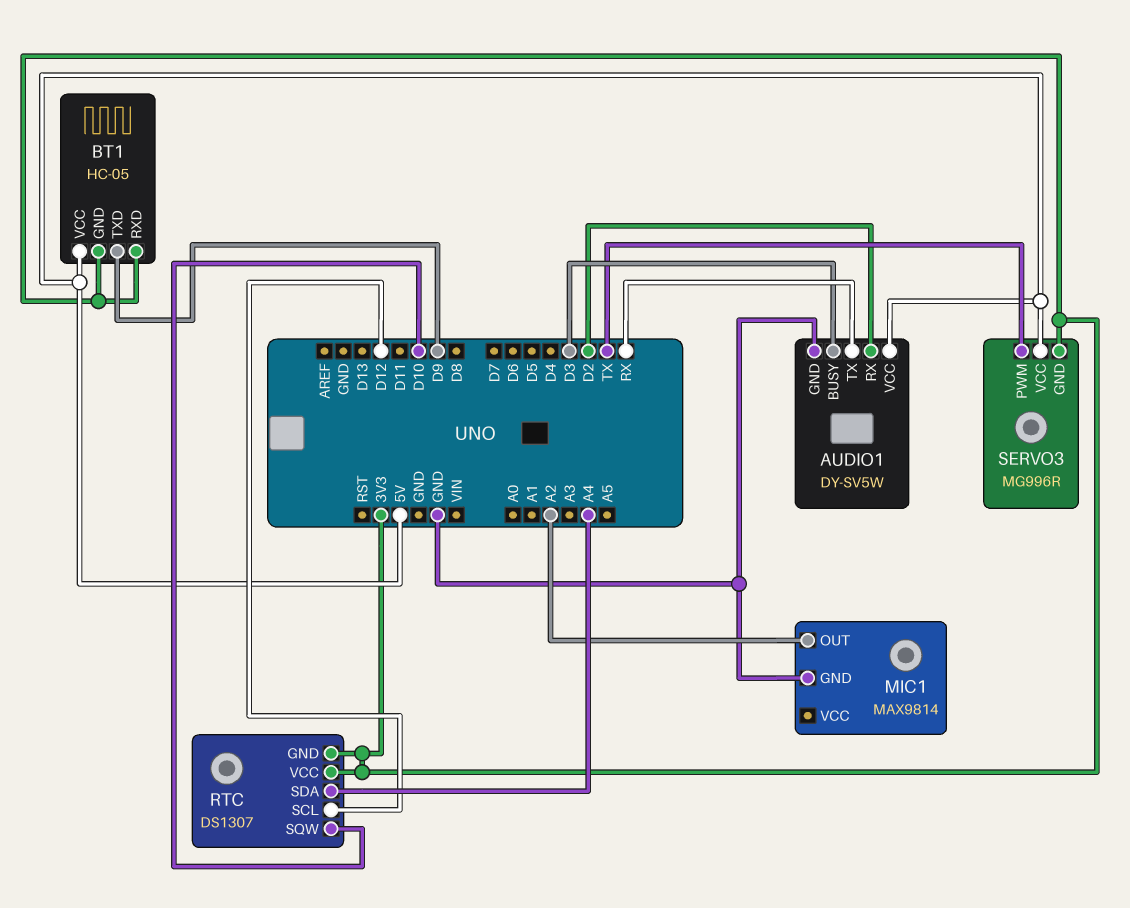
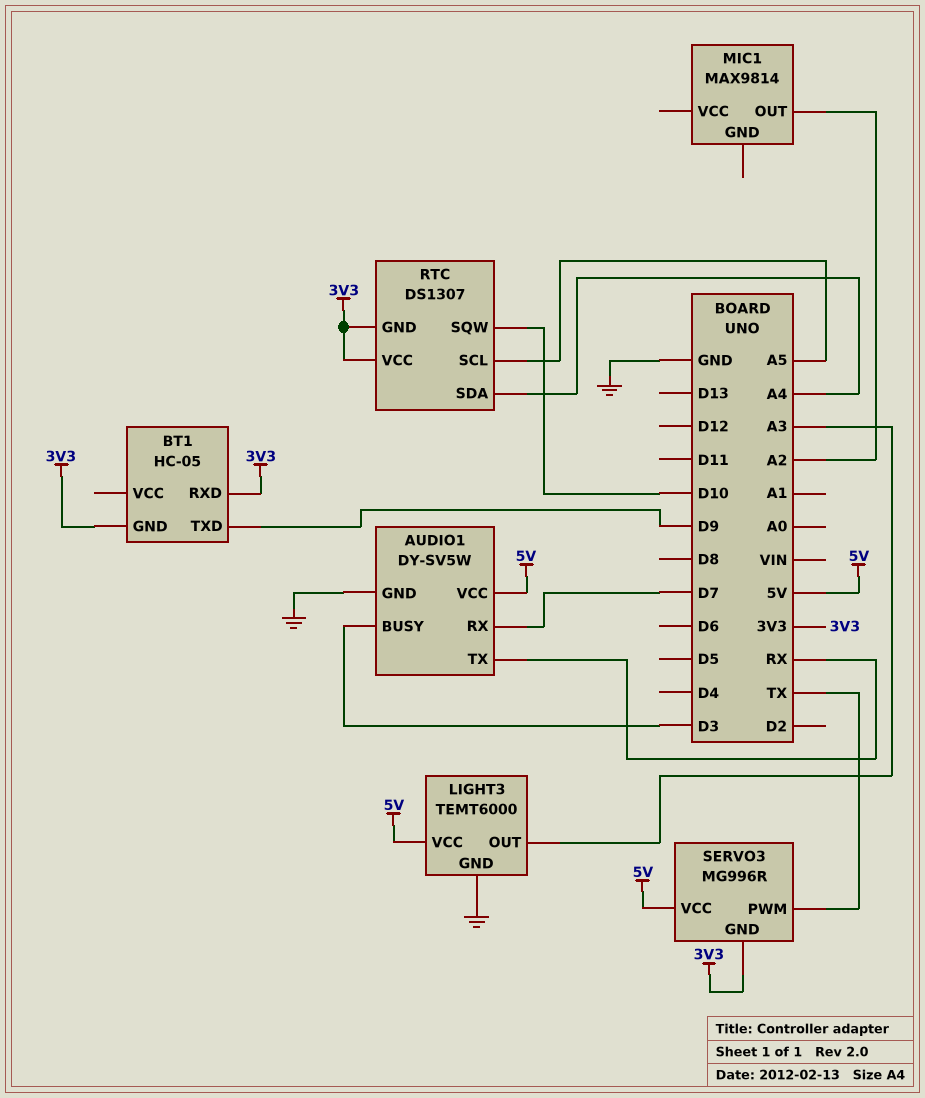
AUDIO1 pin RX: D2 -> D7
BT1 pin VCC: 5V -> none
LIGHT3: none -> TEMT6000
LIGHT3 pin GND: none -> GND
LIGHT3 pin OUT: none -> A3
LIGHT3 pin VCC: none -> 5V
MIC1 pin GND: GND -> none
RTC pin SCL: D12 -> A5

